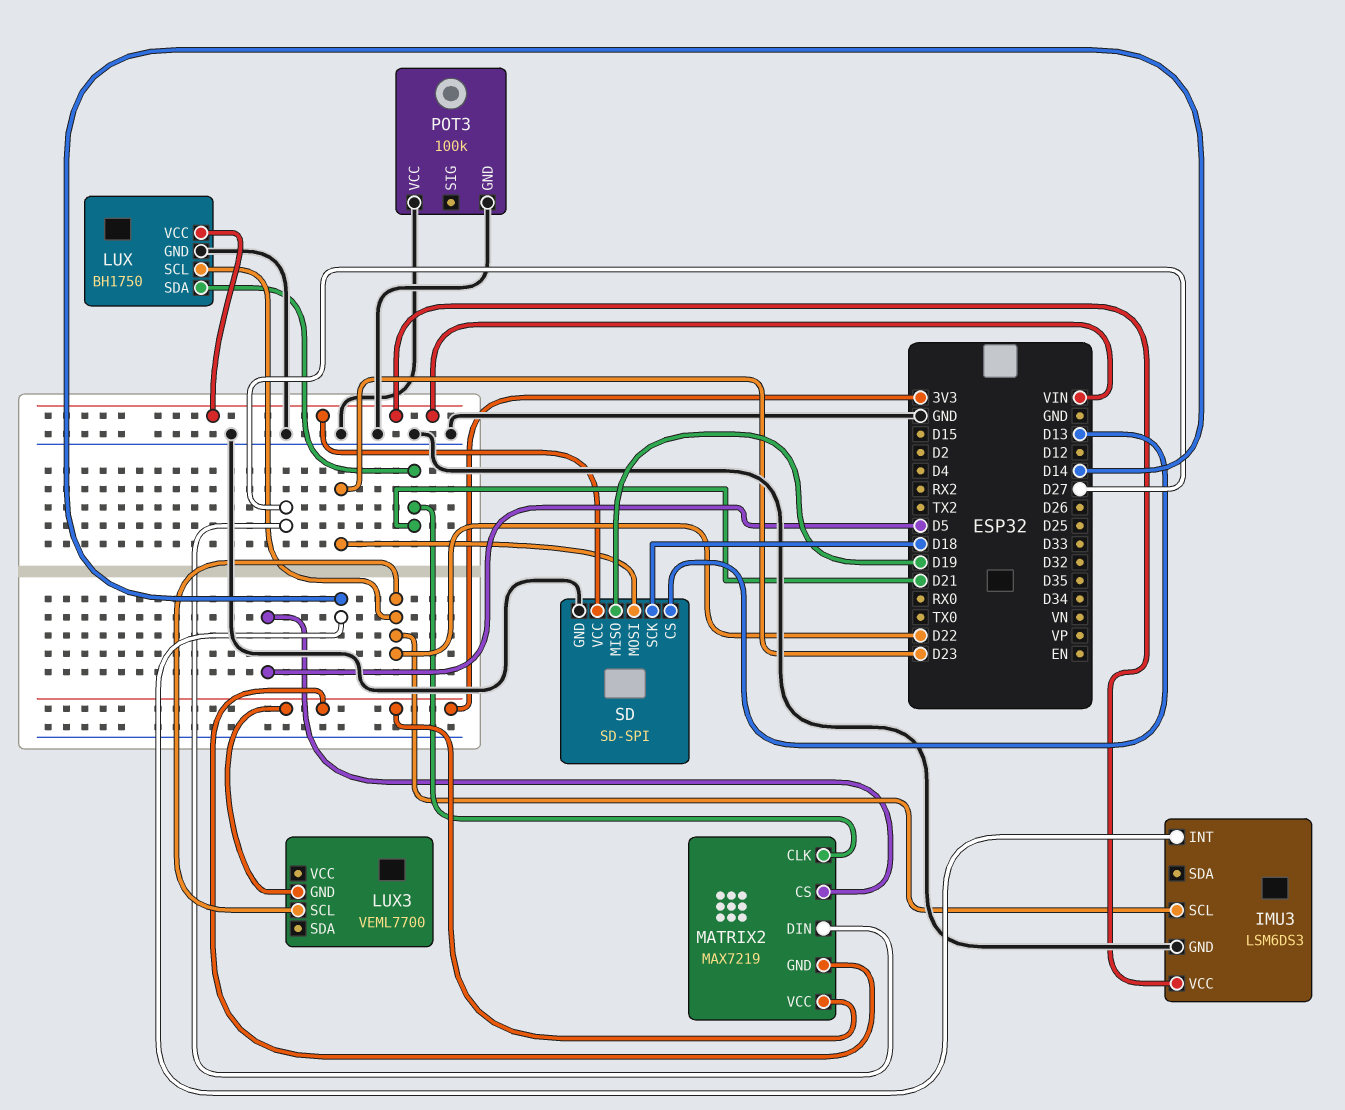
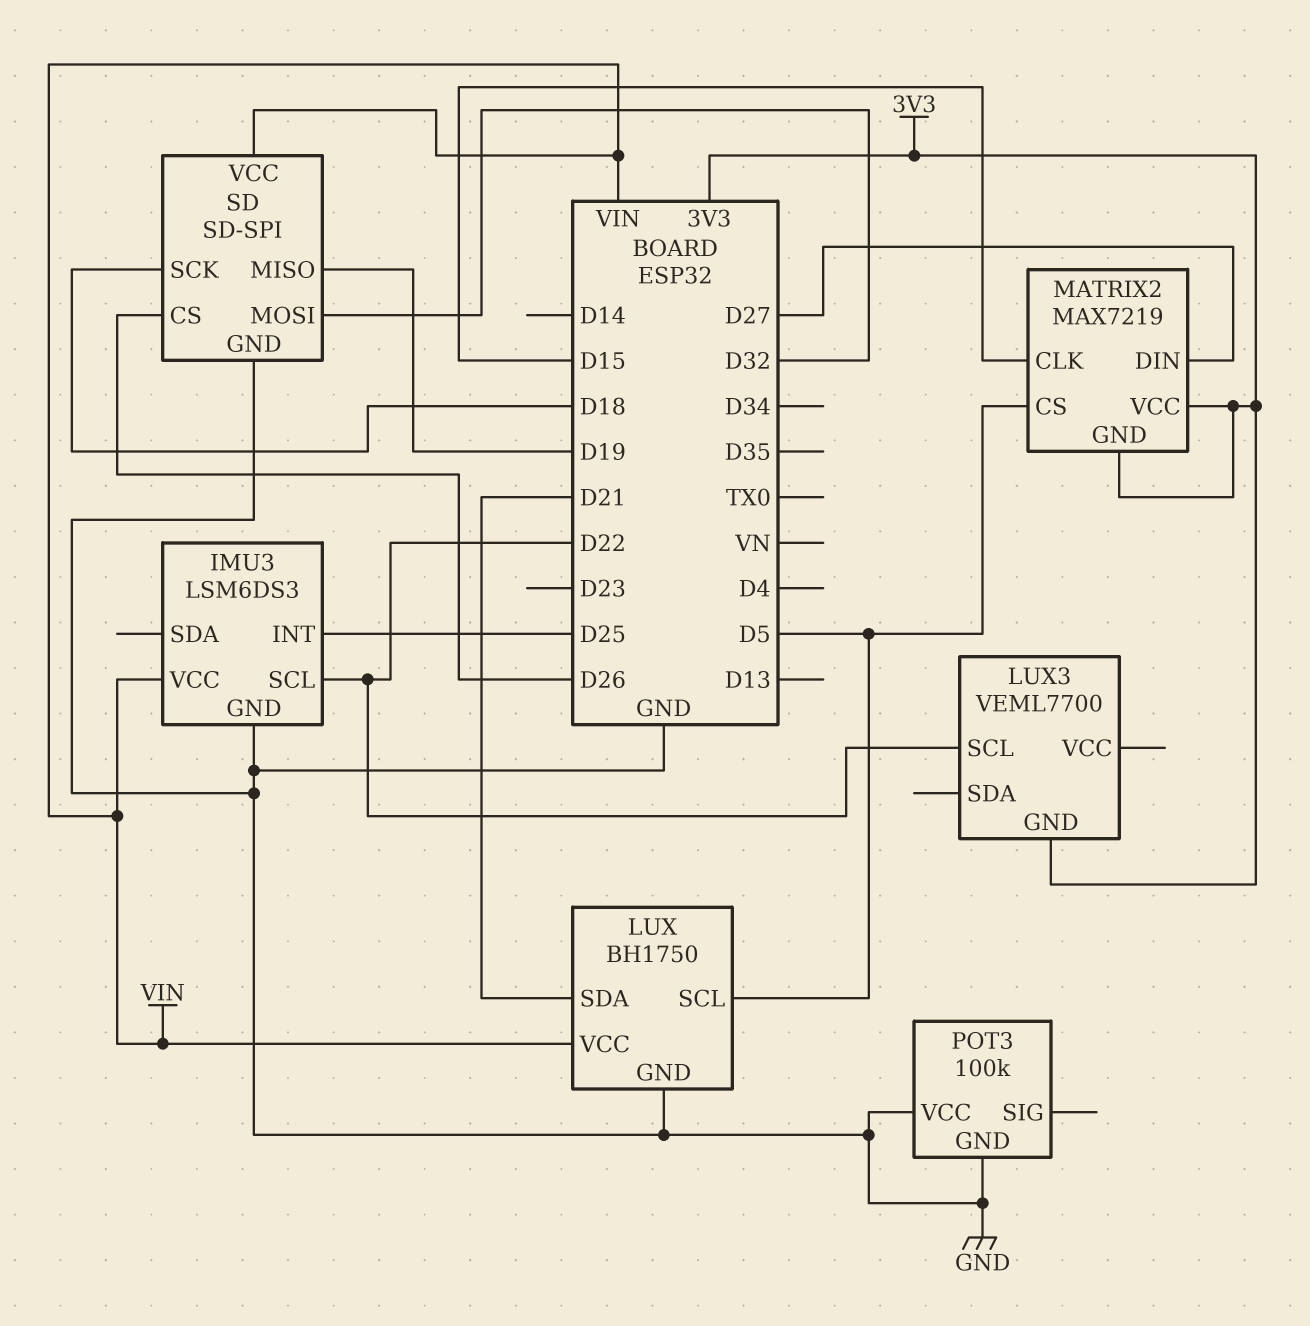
IMU3 pin INT: D14 -> D25
LUX pin SCL: D22 -> D5
MATRIX2 pin CLK: D21 -> D15
SD pin CS: D13 -> D26
SD pin MOSI: D23 -> D32

